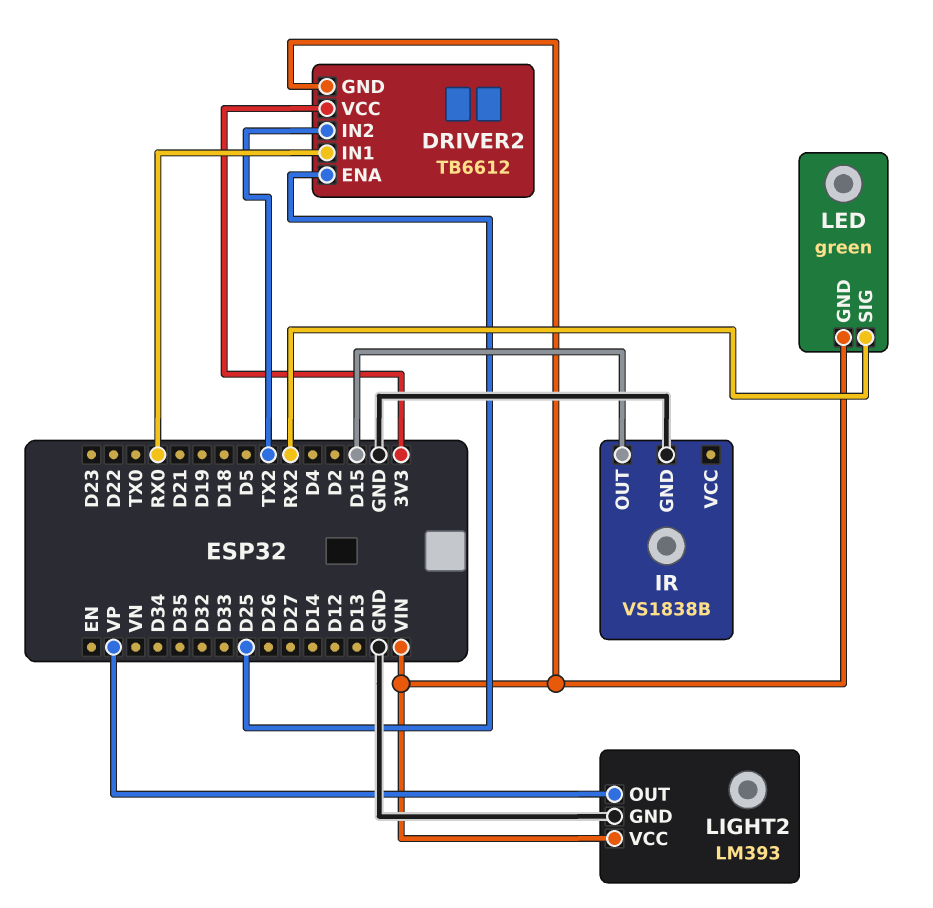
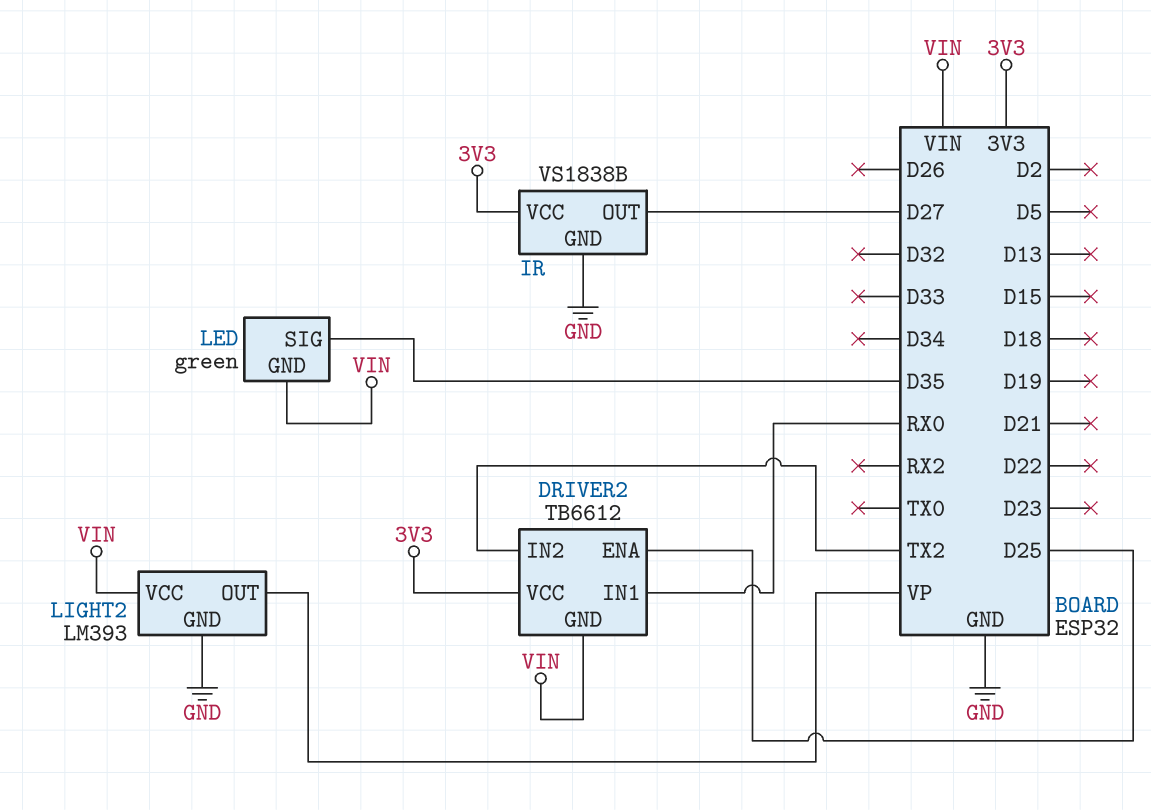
IR pin OUT: D15 -> D27
IR pin VCC: none -> 3V3
LED pin SIG: RX2 -> D35

